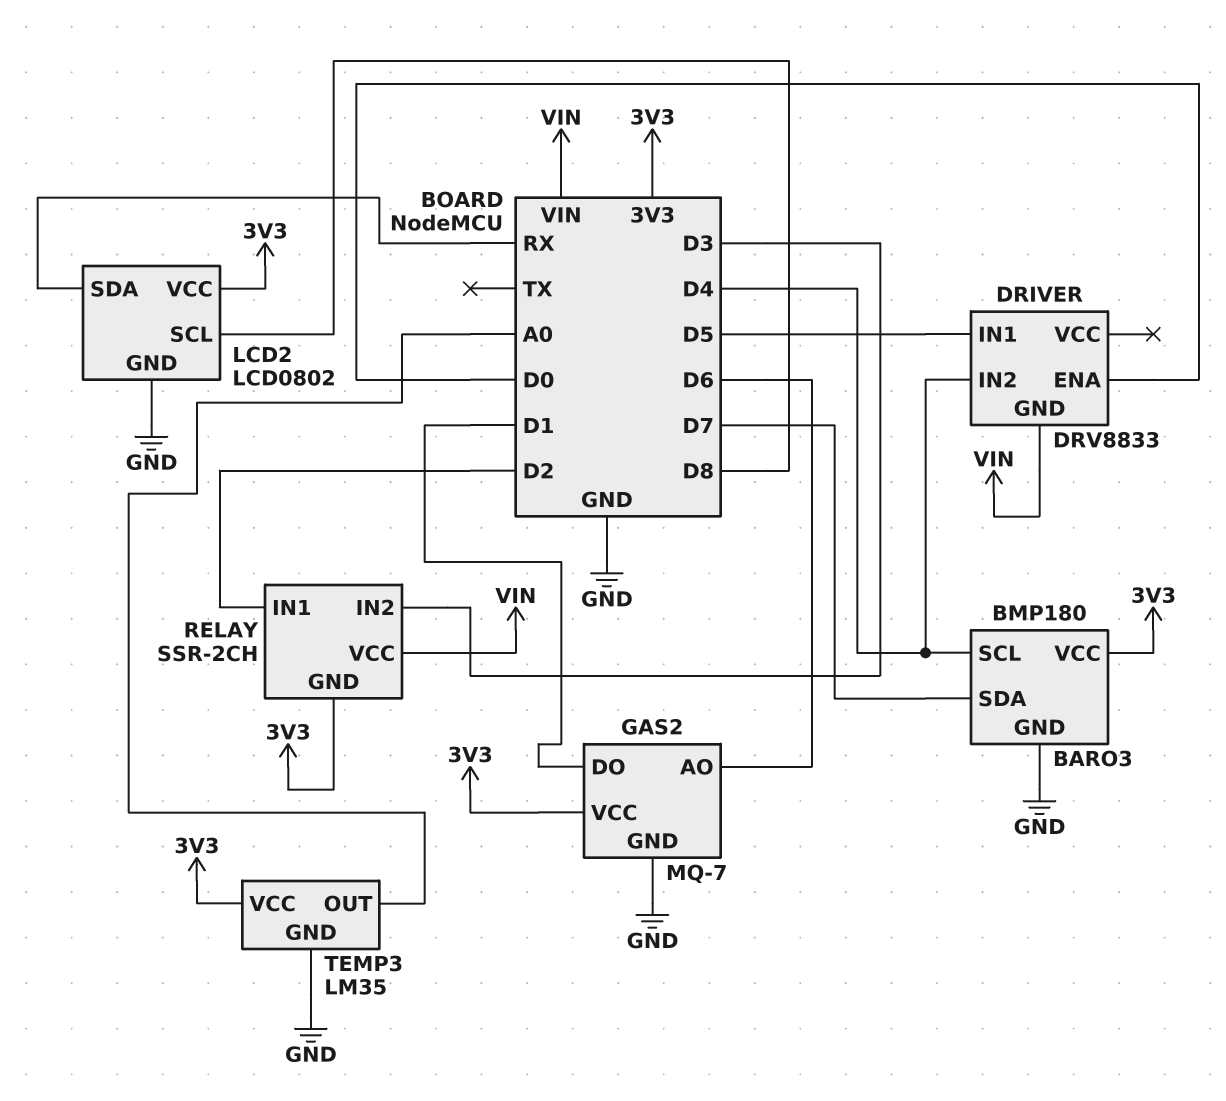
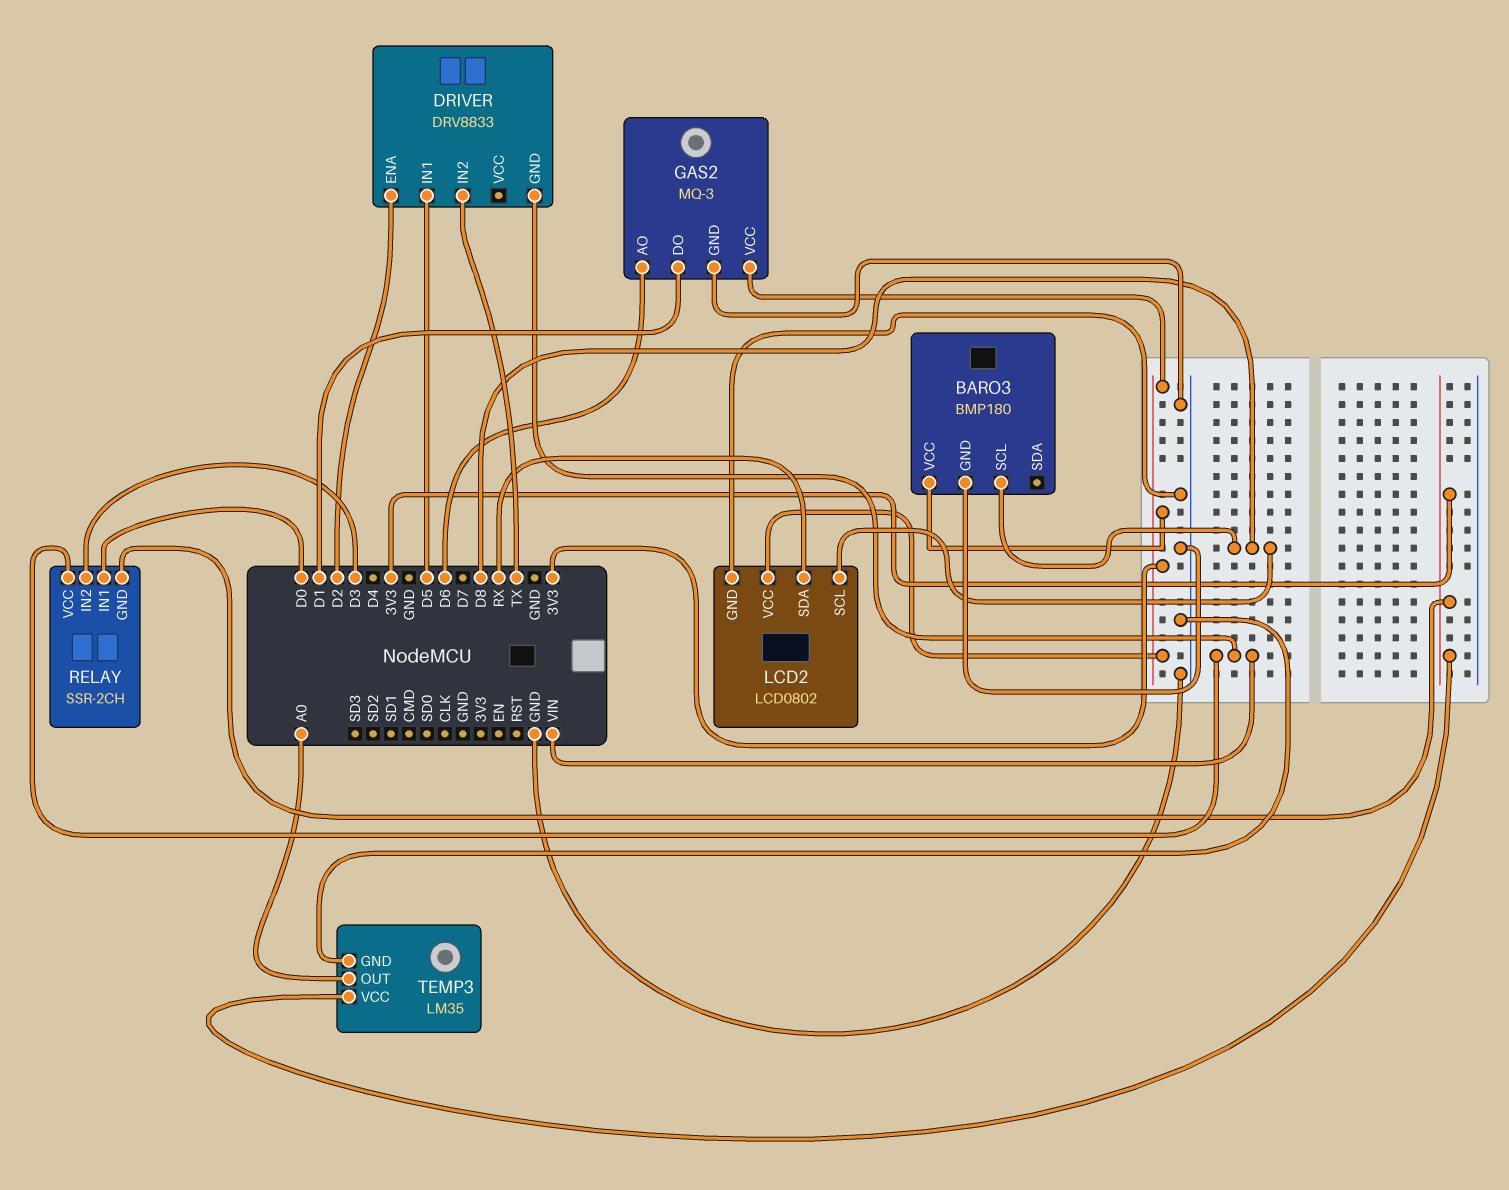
BARO3 pin SCL: D4 -> D8
BARO3 pin SDA: D7 -> none
DRIVER pin ENA: D0 -> D2
DRIVER pin IN2: D4 -> TX
GAS2: MQ-7 -> MQ-3
RELAY pin IN1: D2 -> D0

